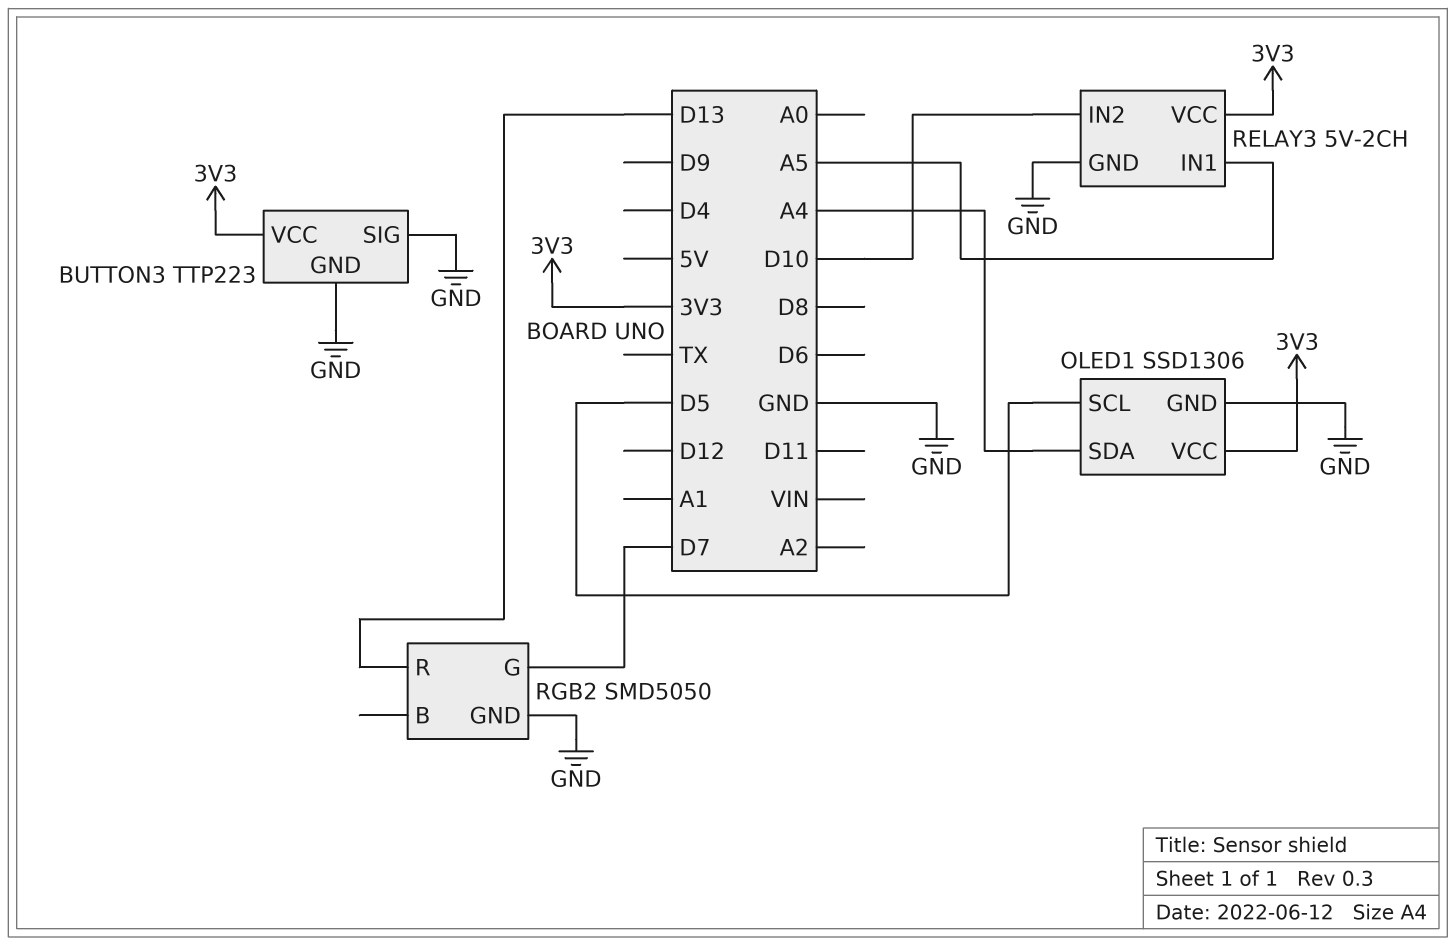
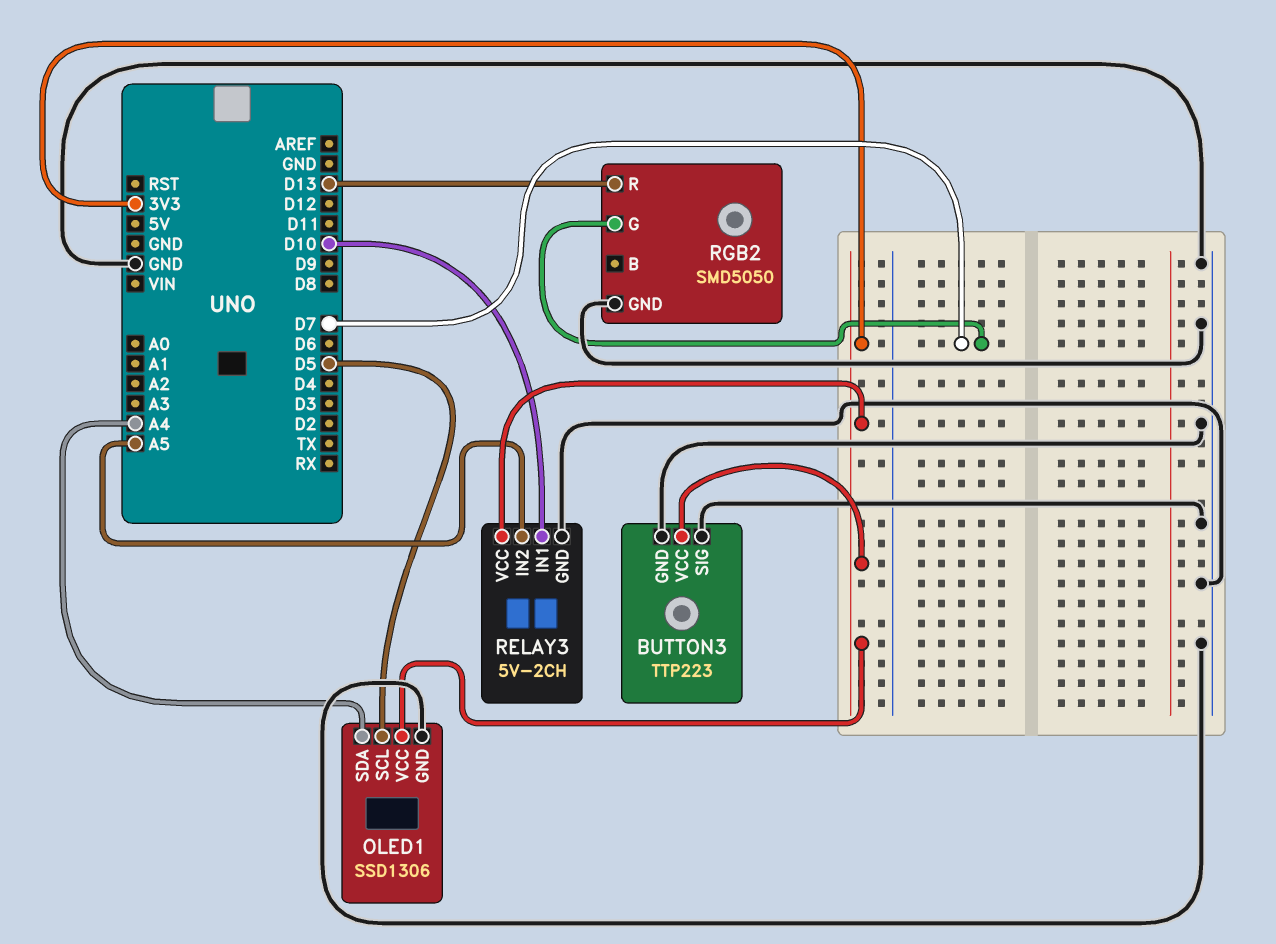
RELAY3 pin IN1: A5 -> D10
RELAY3 pin IN2: D10 -> A5

